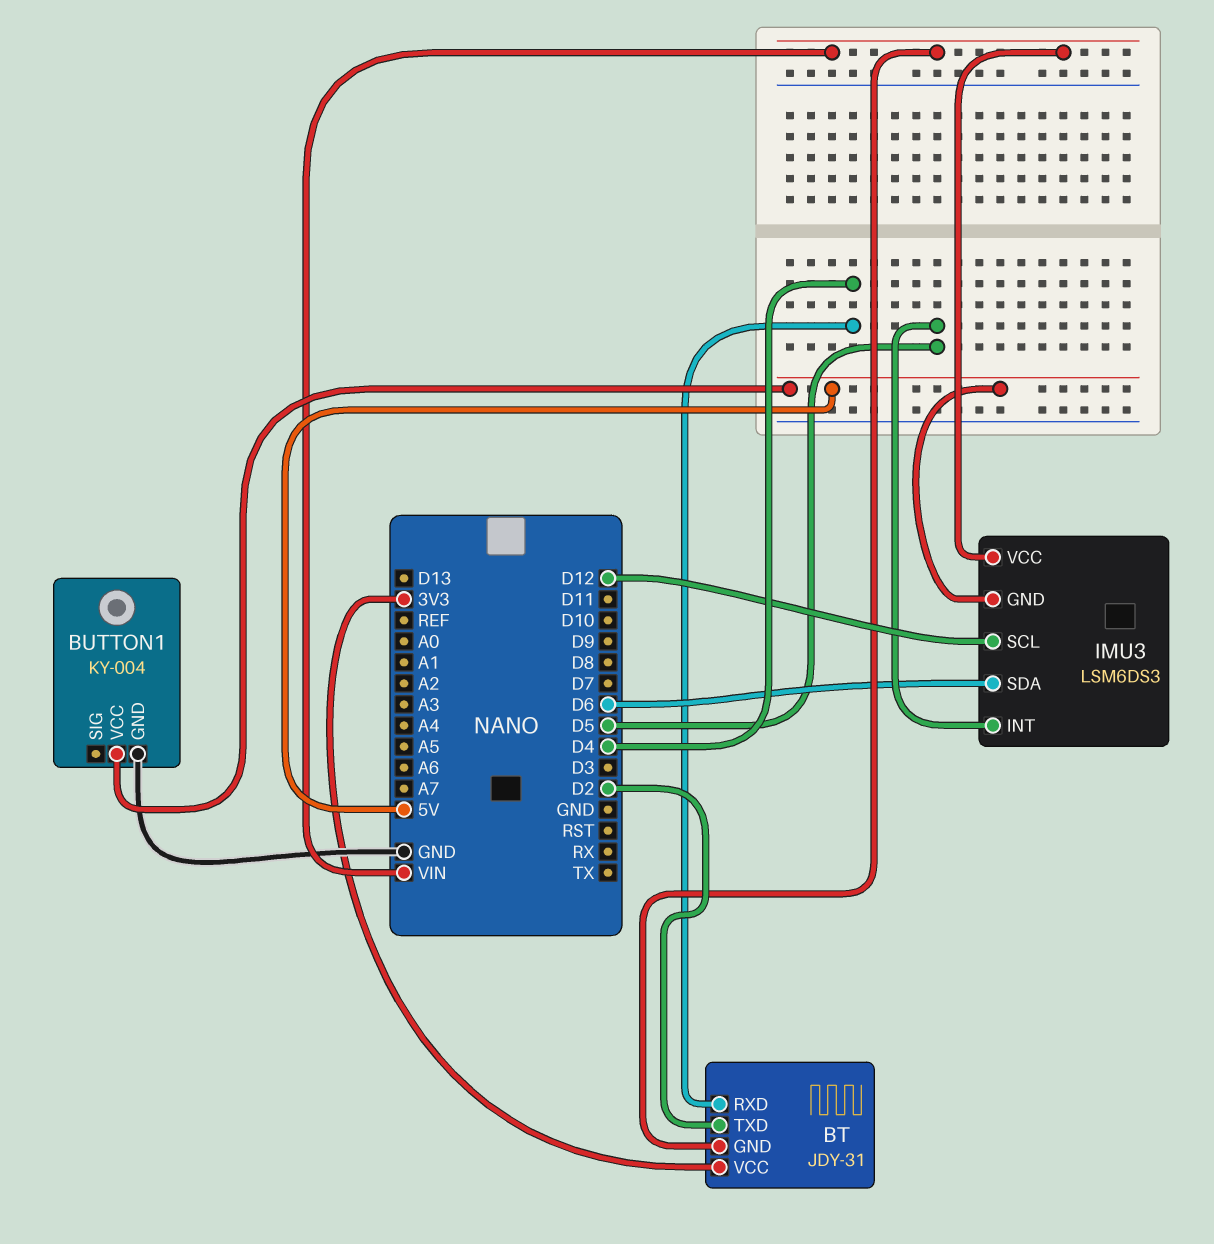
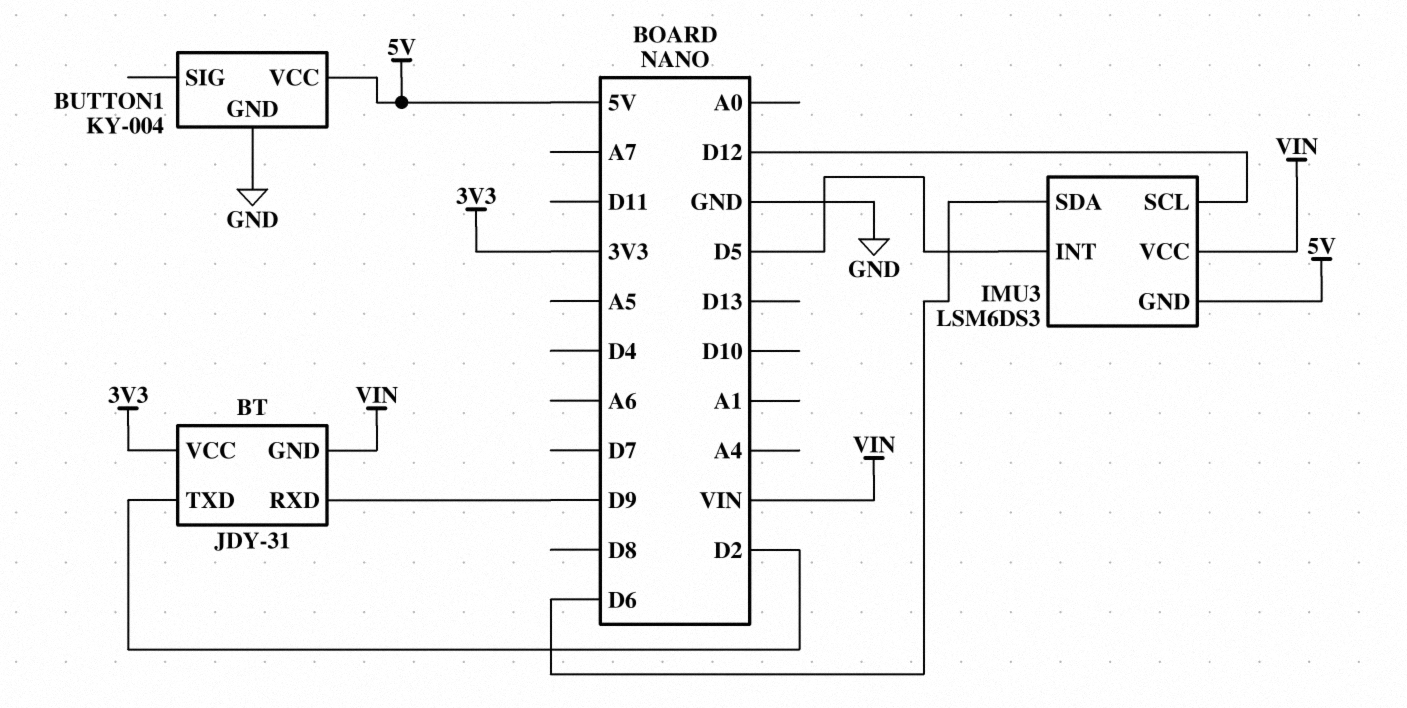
BT pin RXD: D4 -> D9

